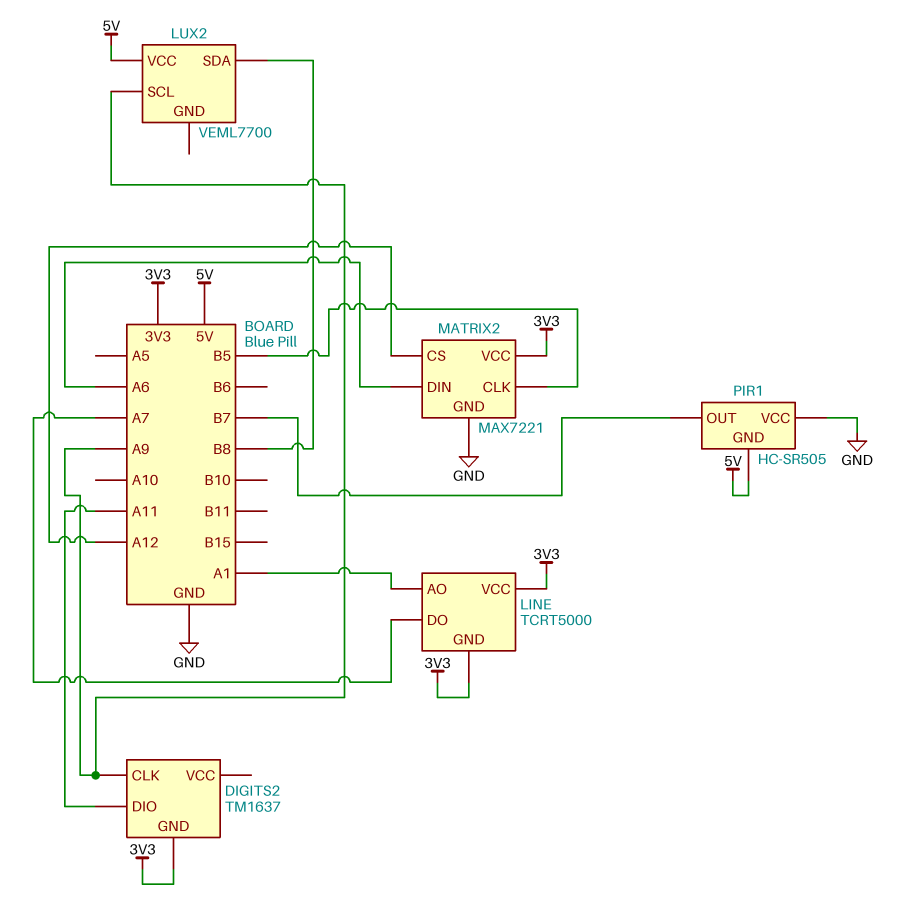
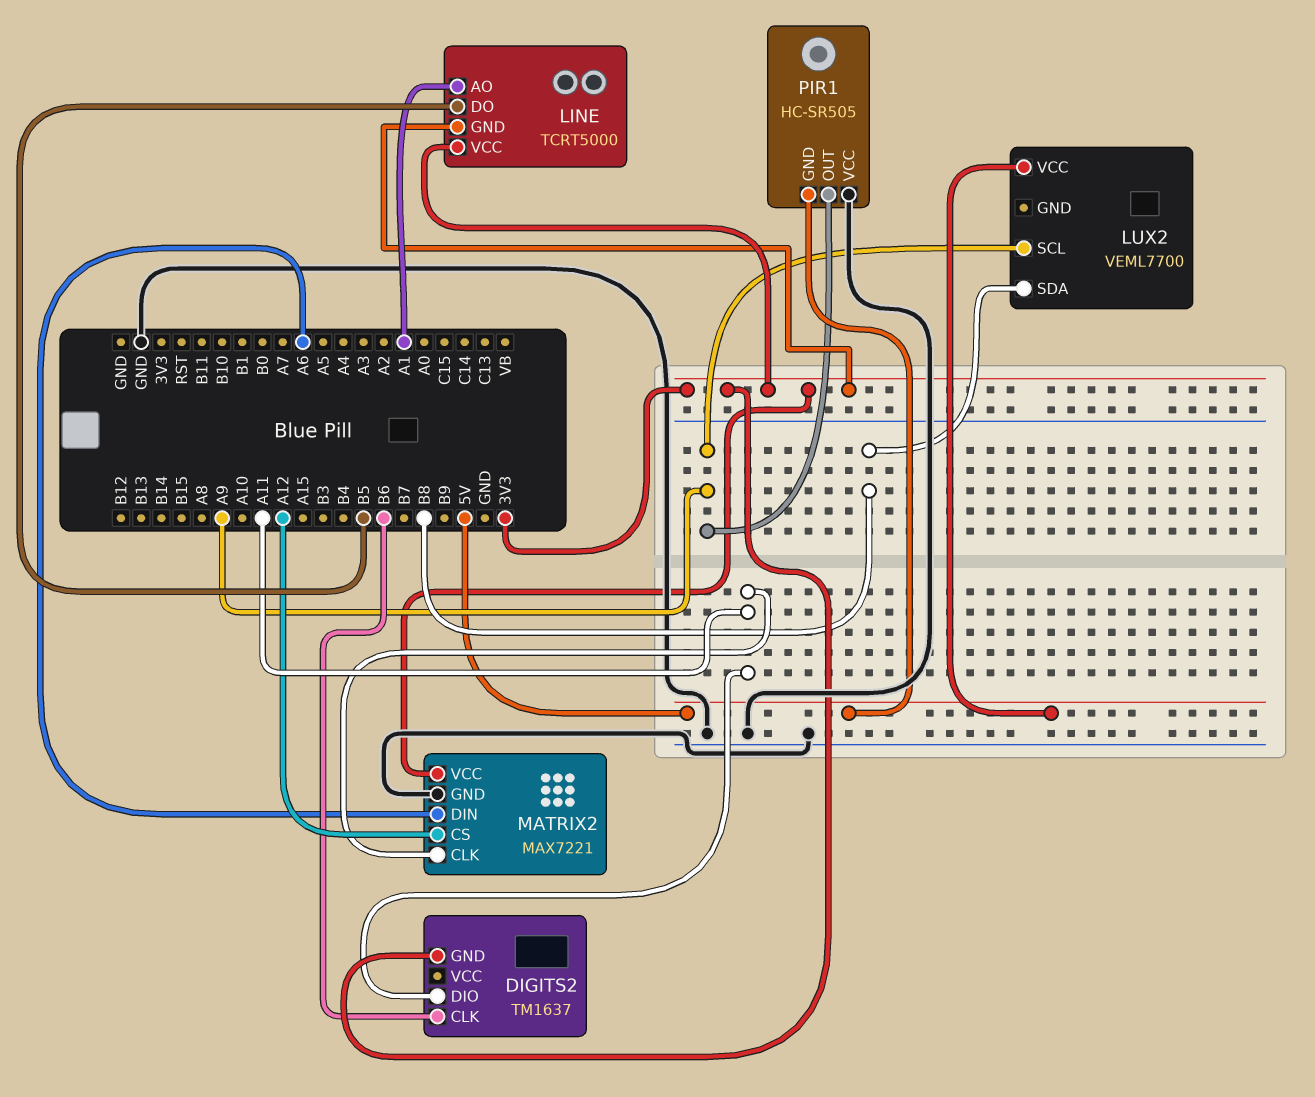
DIGITS2 pin CLK: A9 -> B6
LINE pin DO: A7 -> B5
MATRIX2 pin CLK: B5 -> A11
PIR1 pin OUT: B7 -> A9

